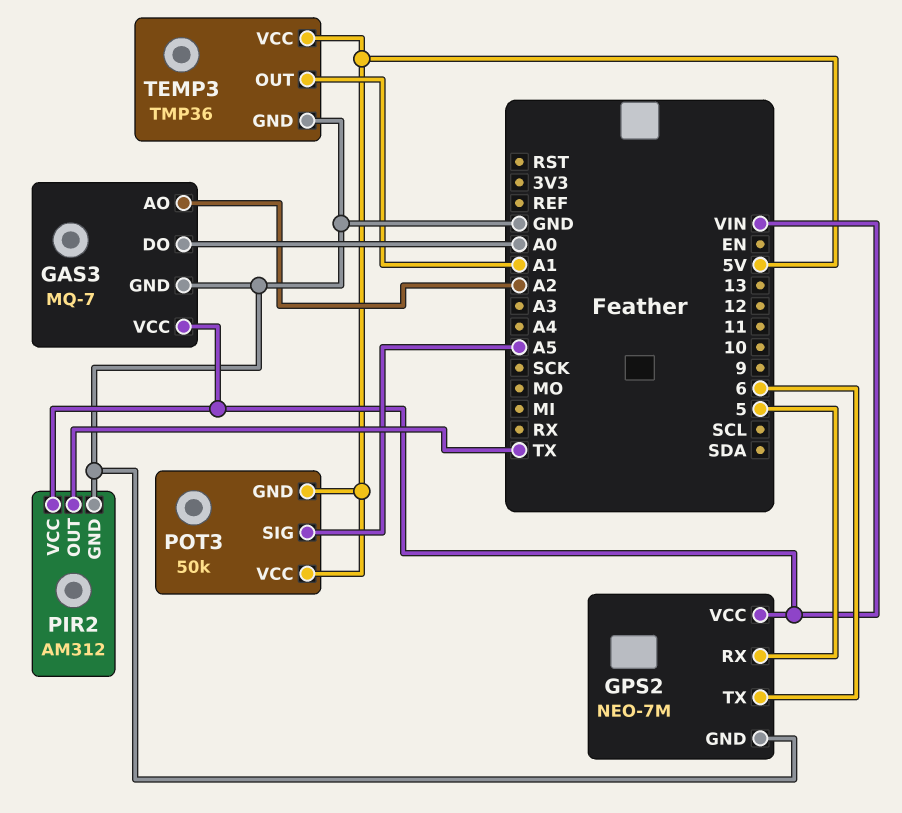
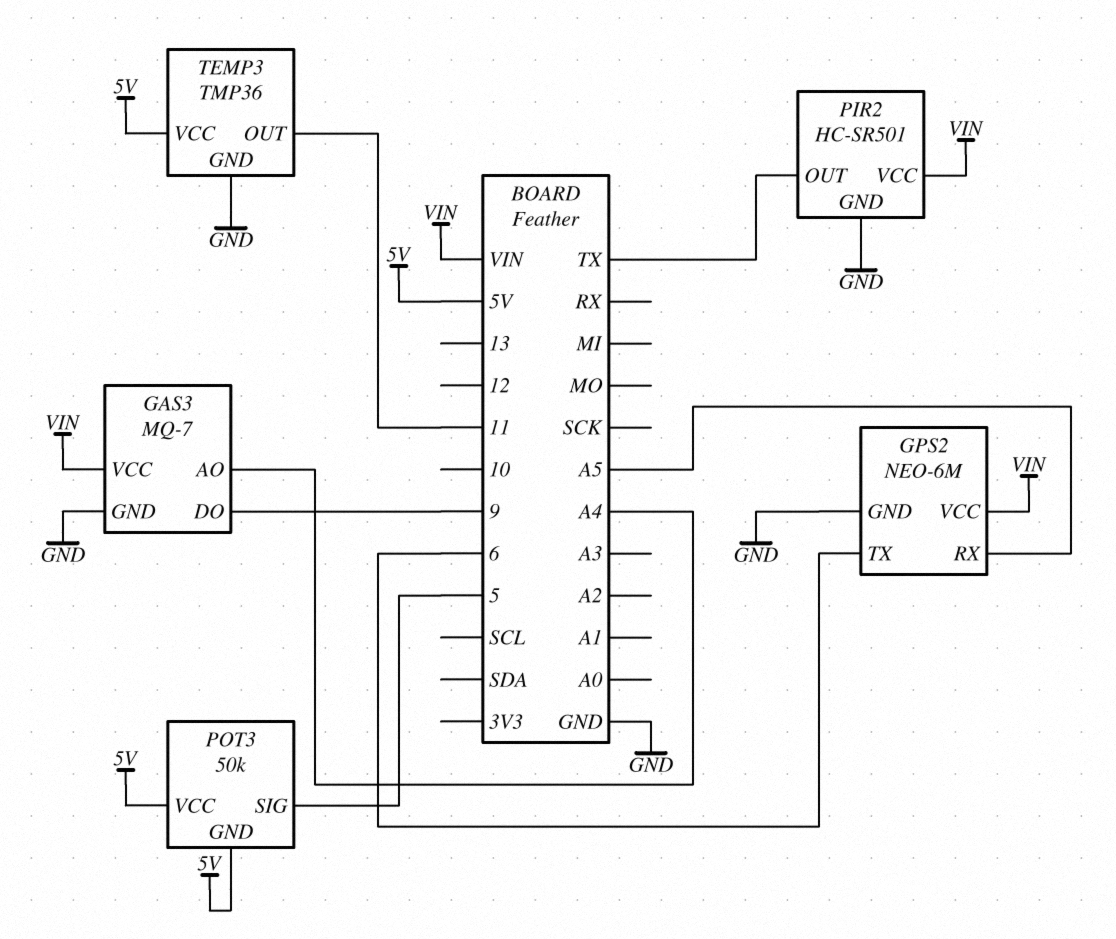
GAS3 pin AO: A2 -> A4
GAS3 pin DO: A0 -> 9
GPS2: NEO-7M -> NEO-6M
GPS2 pin RX: 5 -> A5
PIR2: AM312 -> HC-SR501
POT3 pin SIG: A5 -> 5
TEMP3 pin OUT: A1 -> 11

